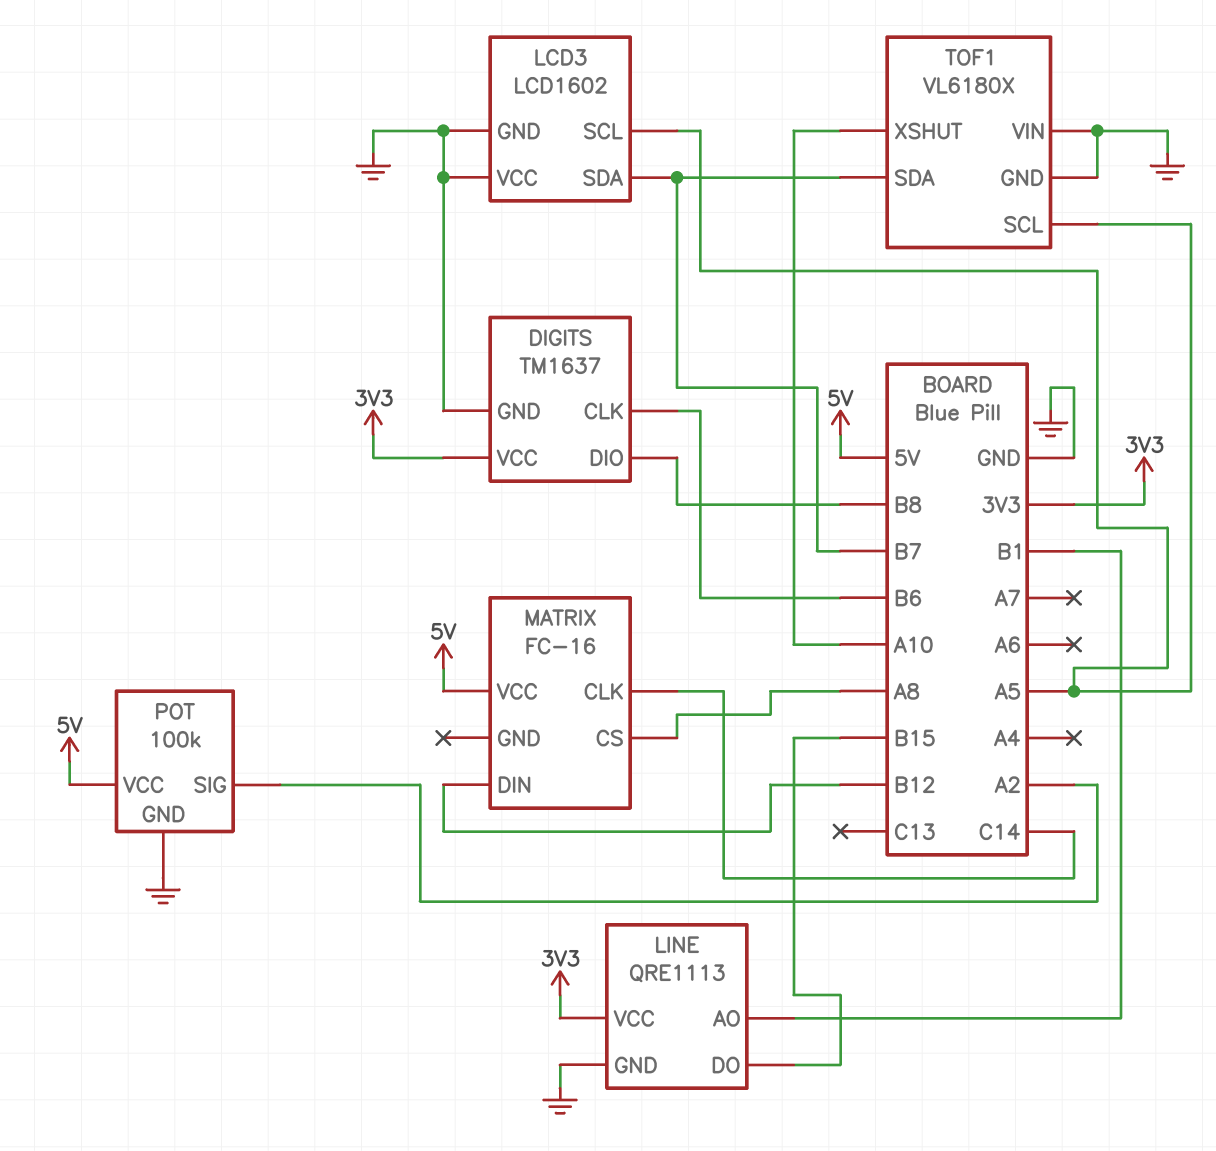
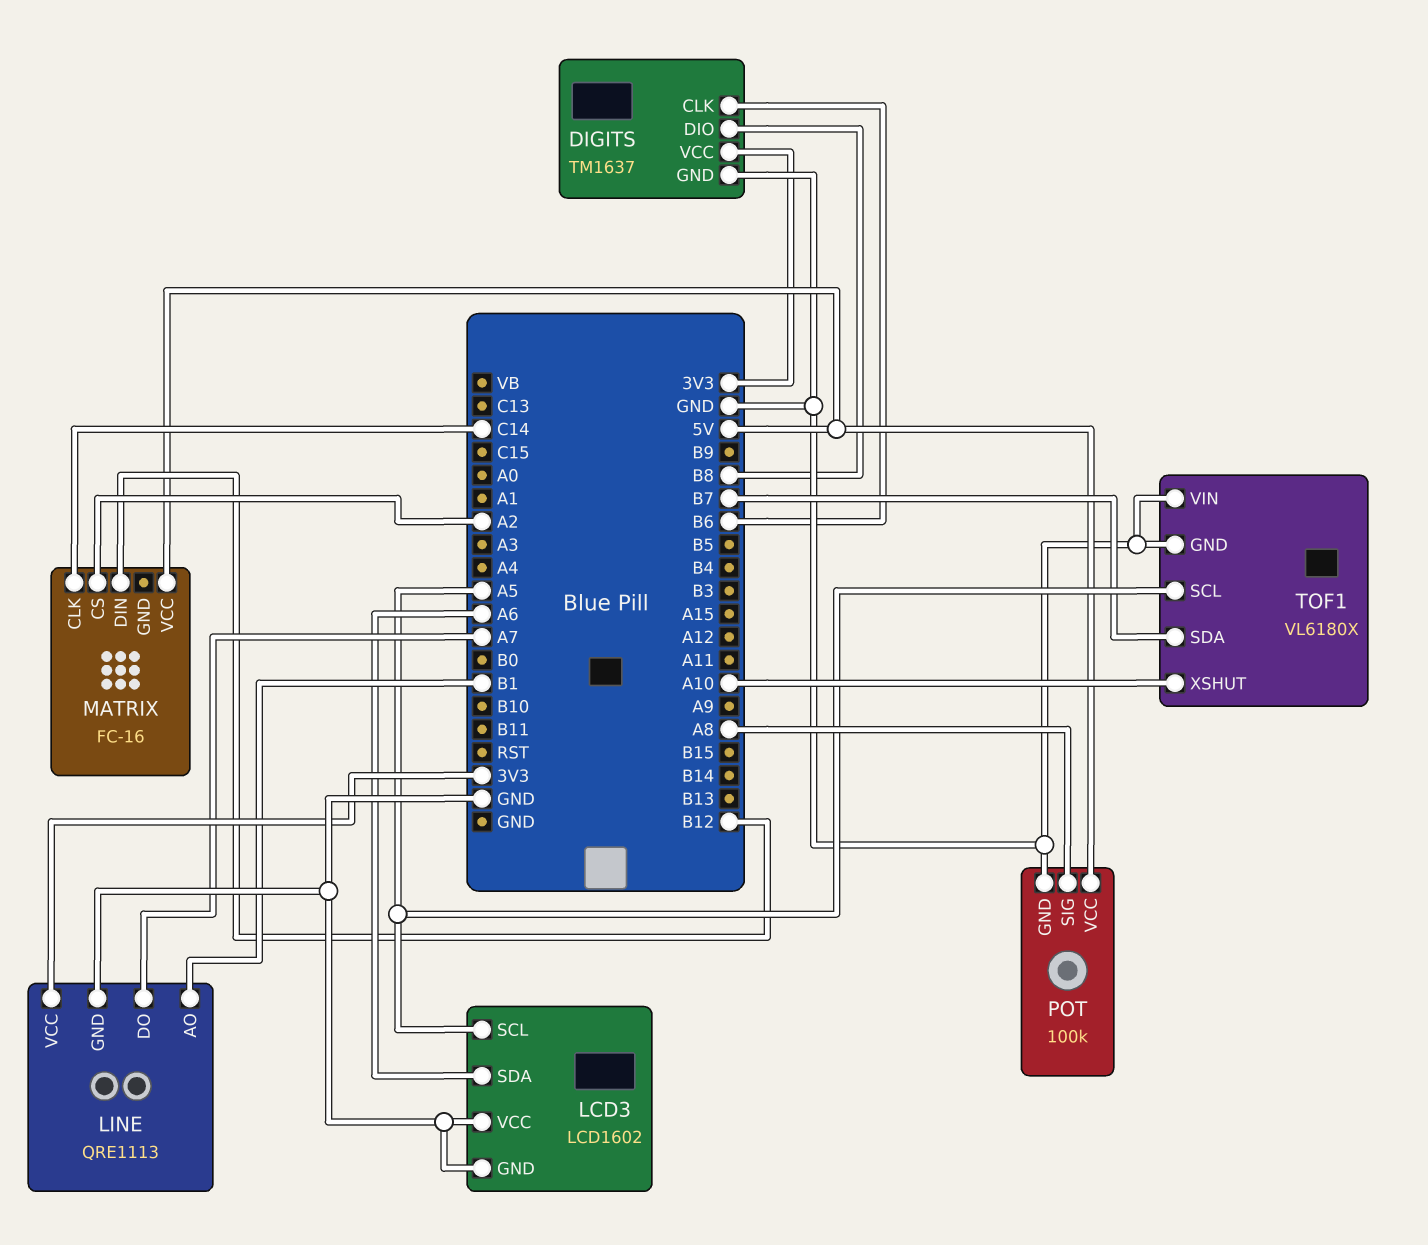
LCD3 pin SDA: B7 -> A6
LINE pin DO: B15 -> A7
MATRIX pin CS: A8 -> A2
POT pin SIG: A2 -> A8

